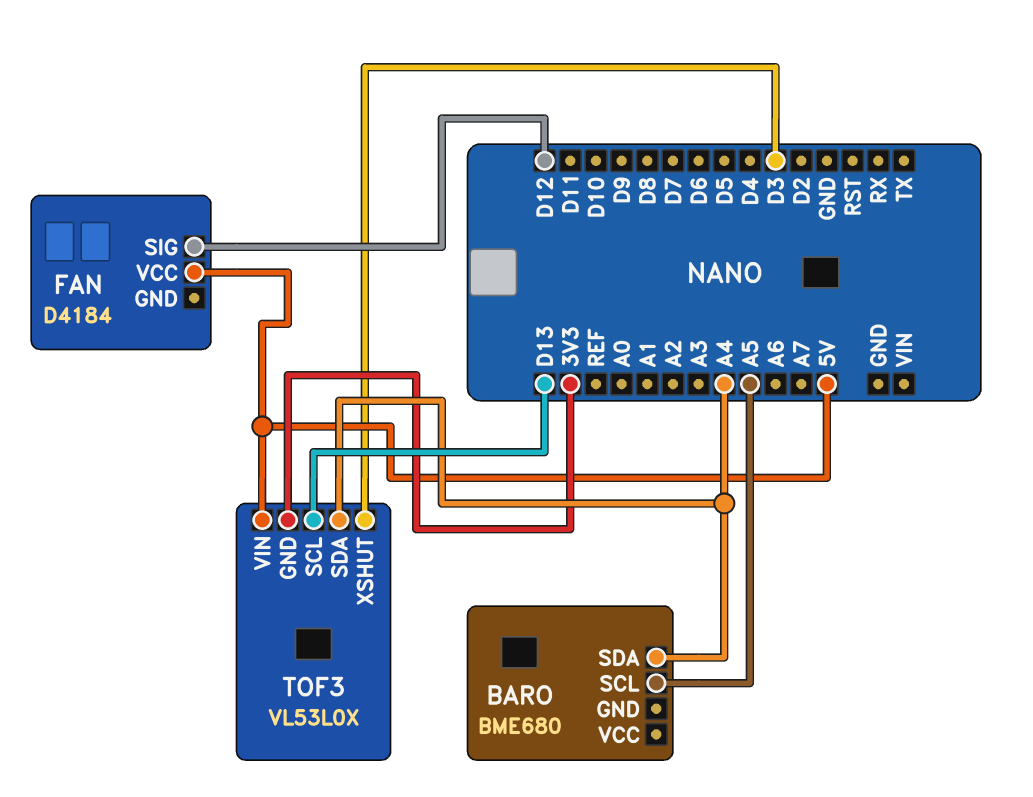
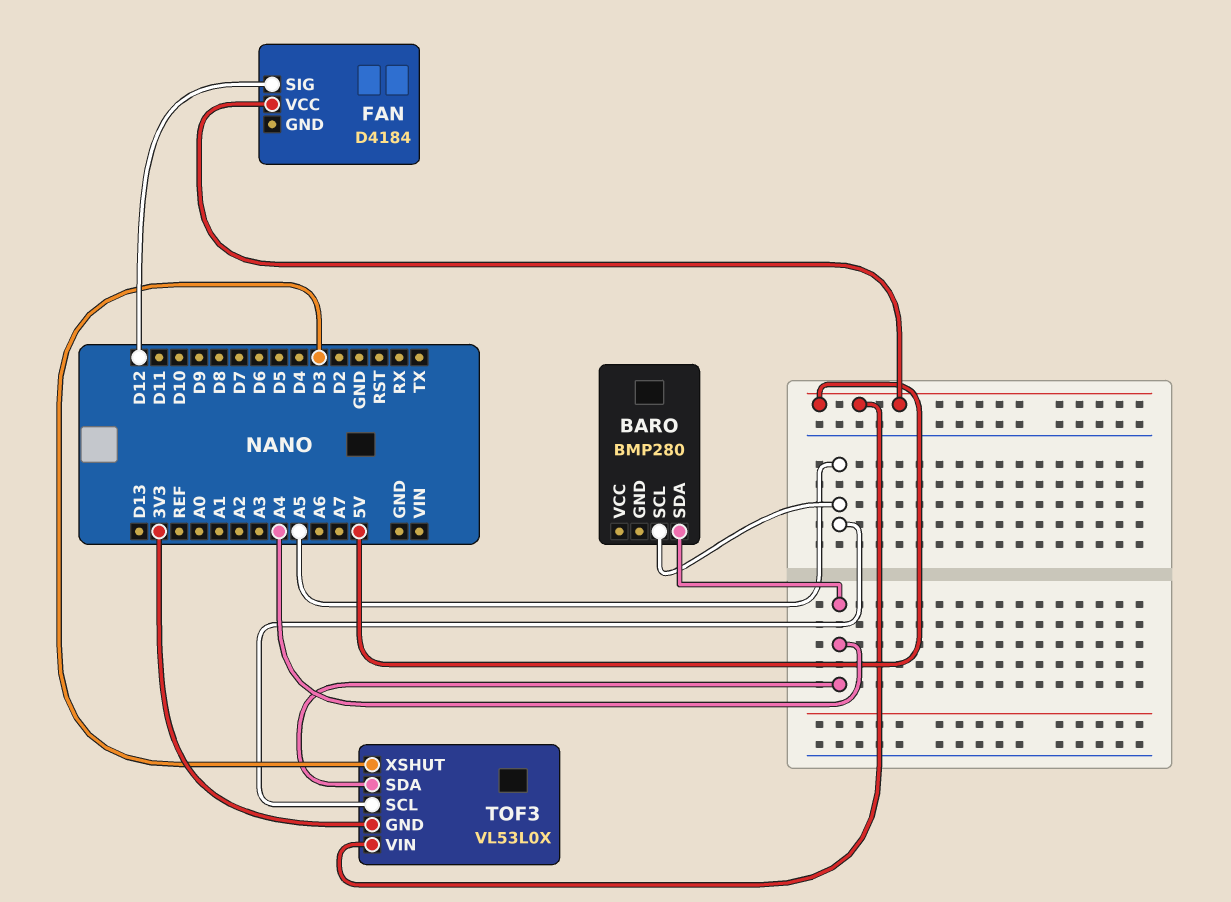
BARO: BME680 -> BMP280
TOF3 pin SCL: D13 -> A5

